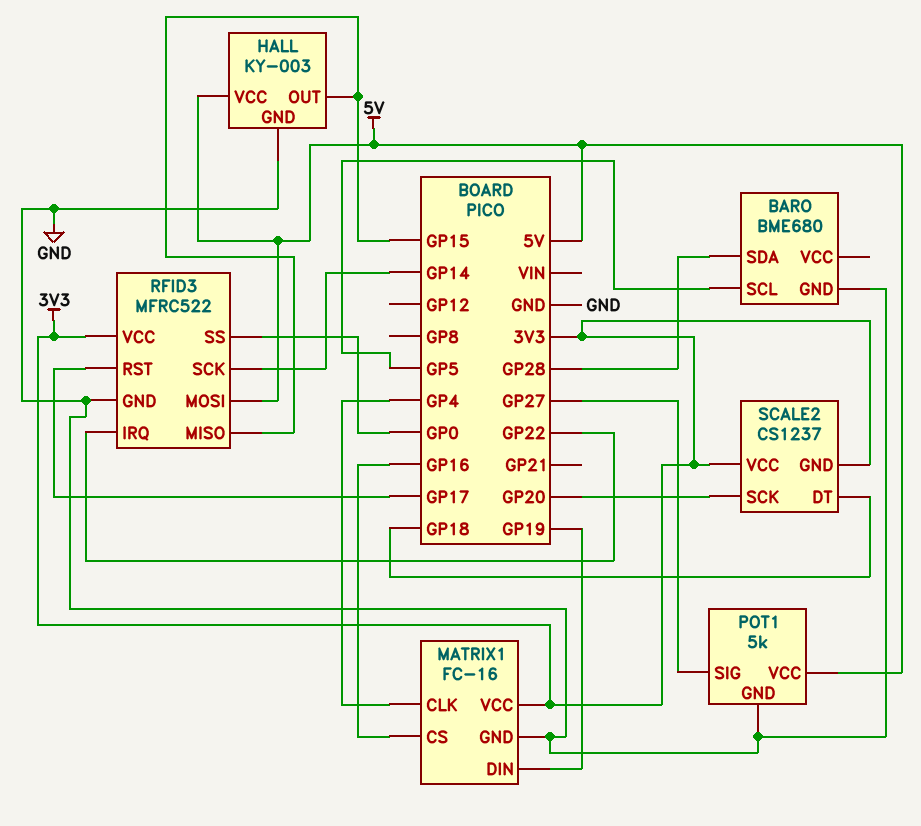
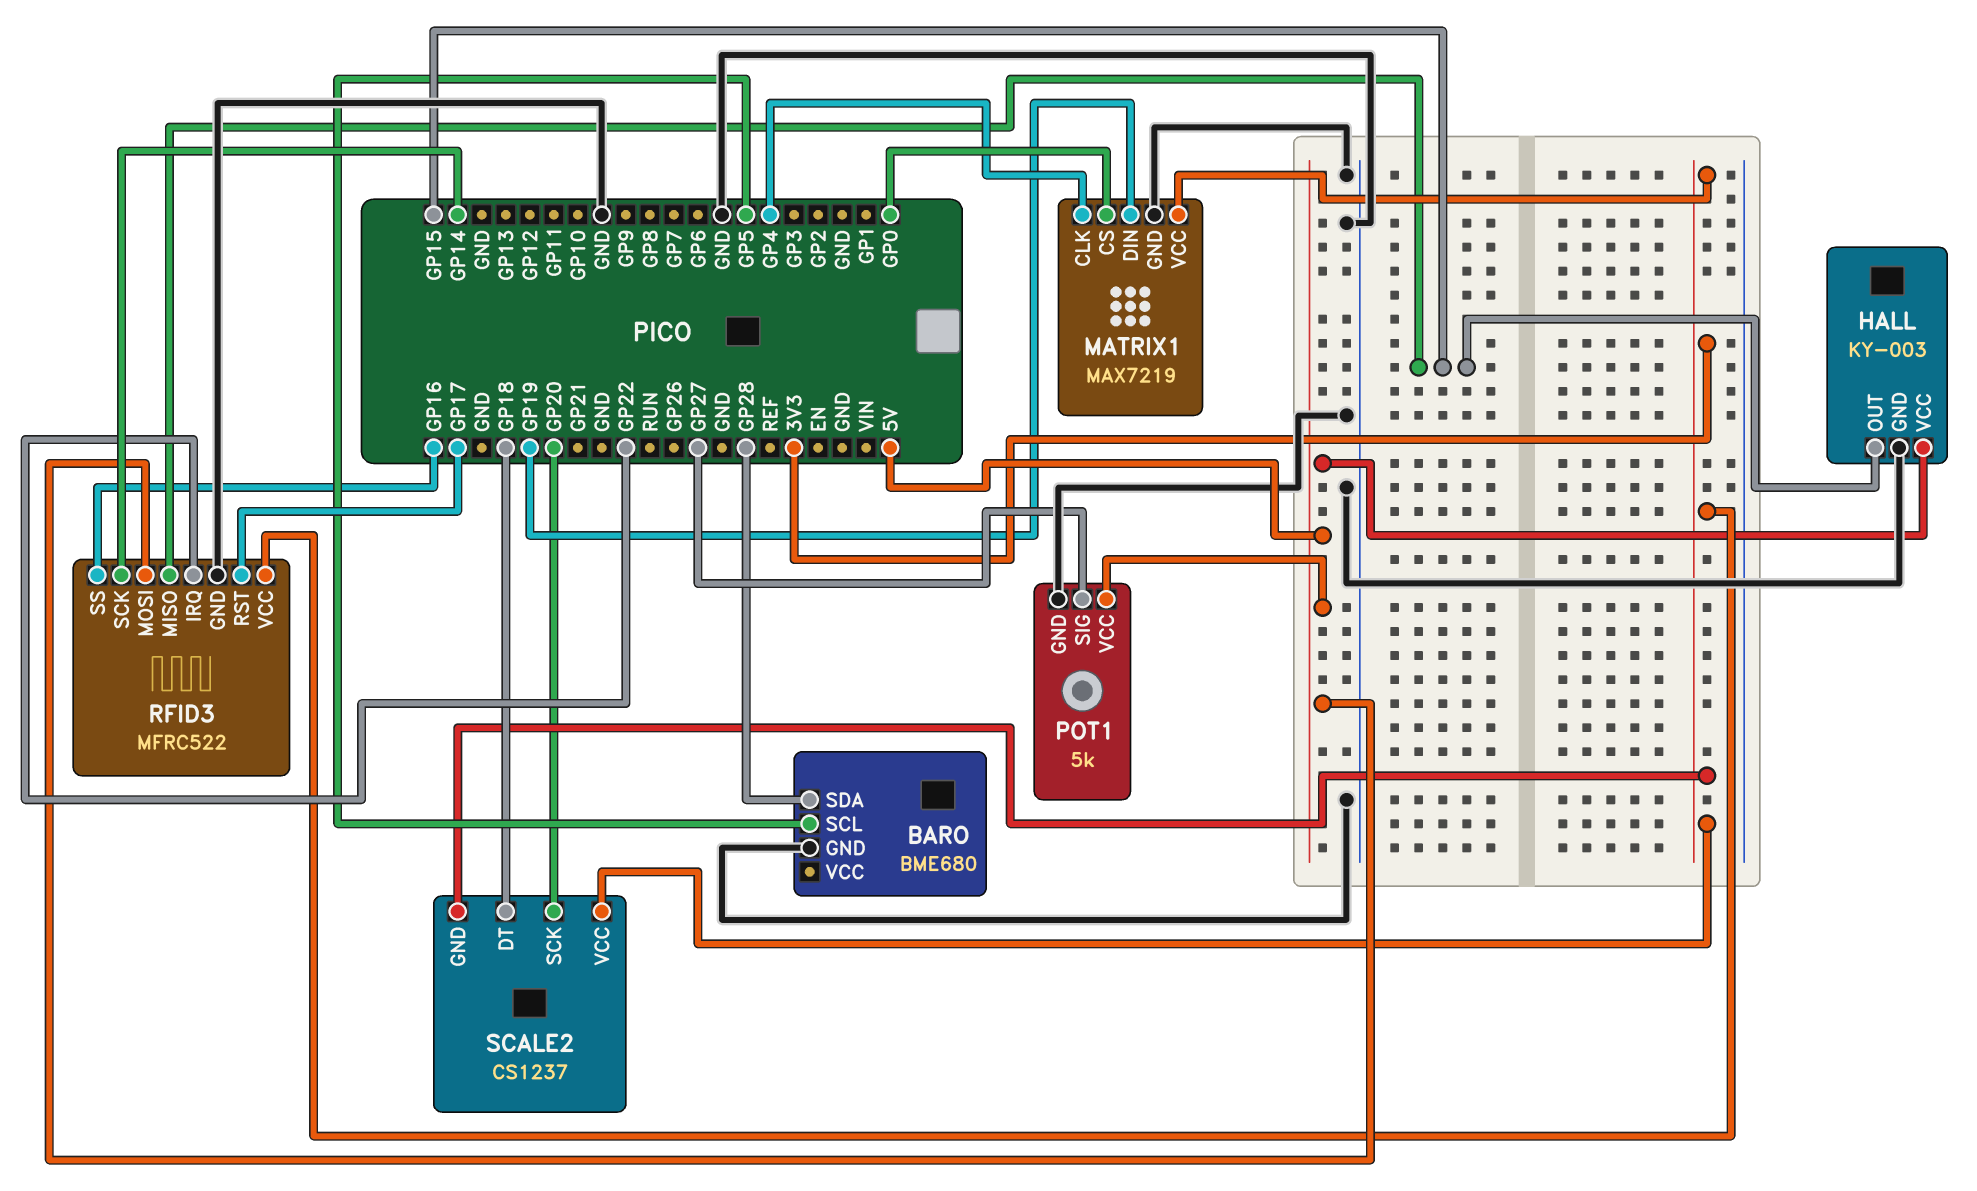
MATRIX1: FC-16 -> MAX7219
MATRIX1 pin CS: GP16 -> GP0
RFID3 pin SS: GP0 -> GP16

